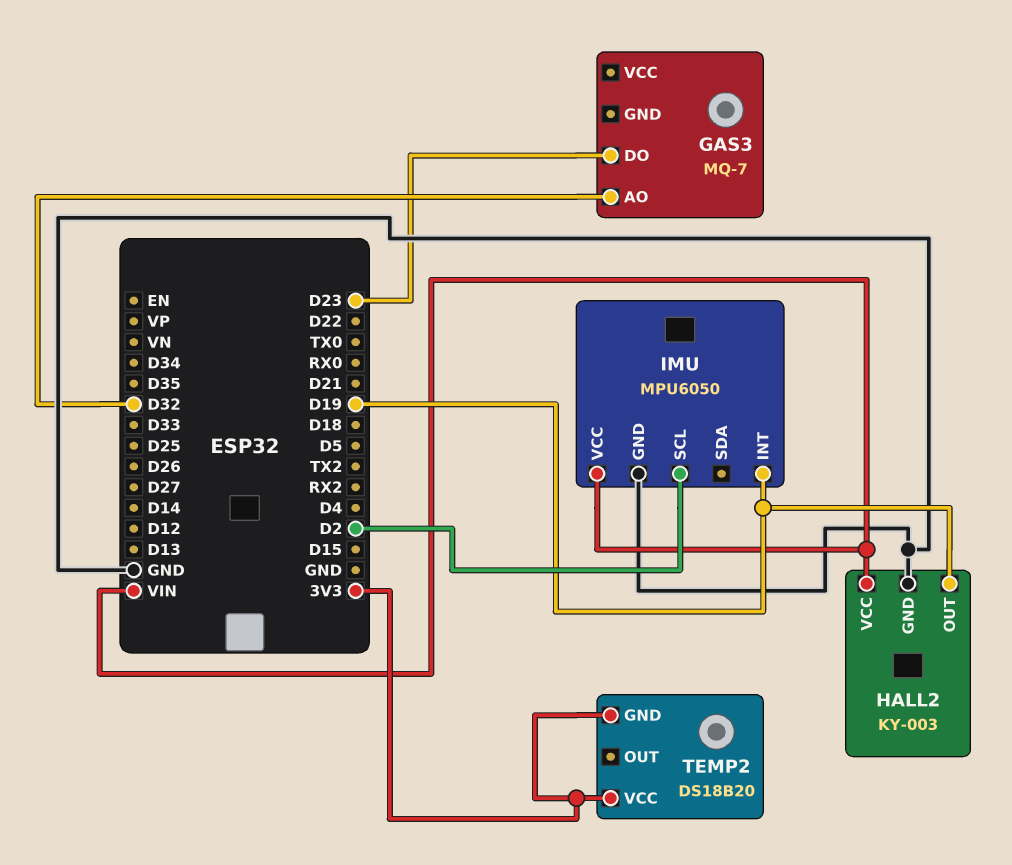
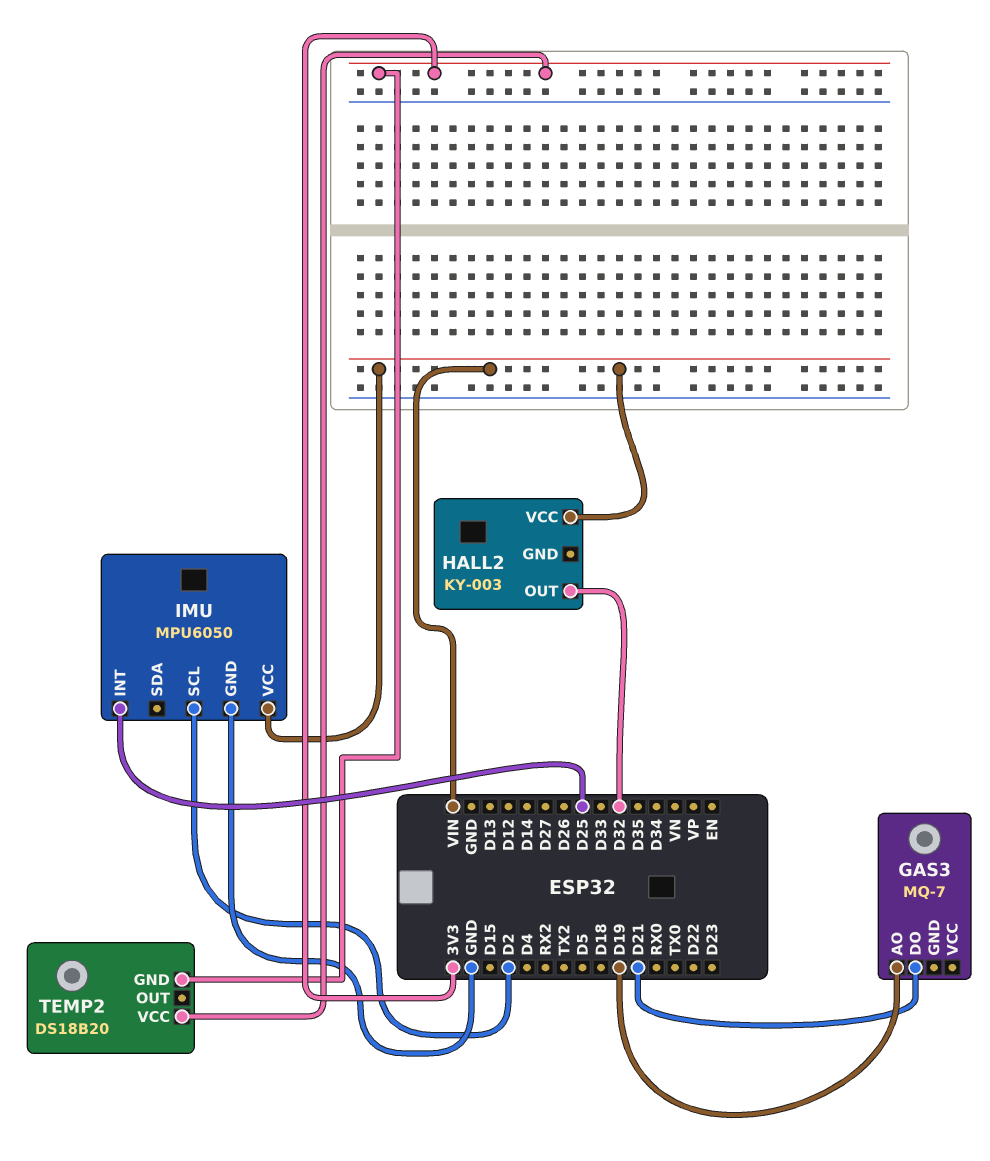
GAS3 pin AO: D32 -> D19
GAS3 pin DO: D23 -> D21
HALL2 pin GND: GND -> none
HALL2 pin OUT: D19 -> D32
IMU pin INT: D19 -> D25

